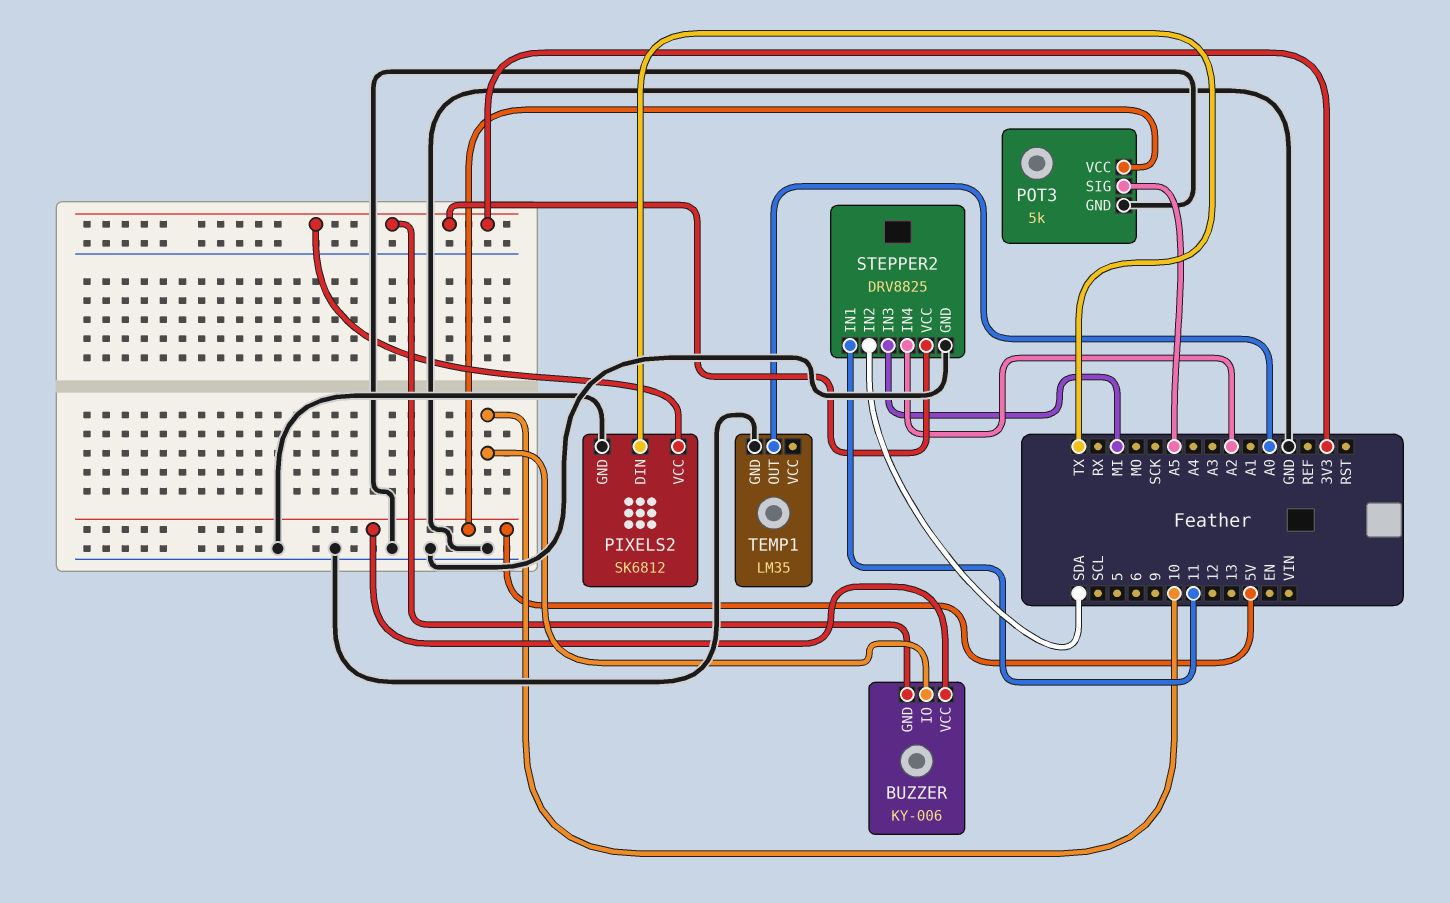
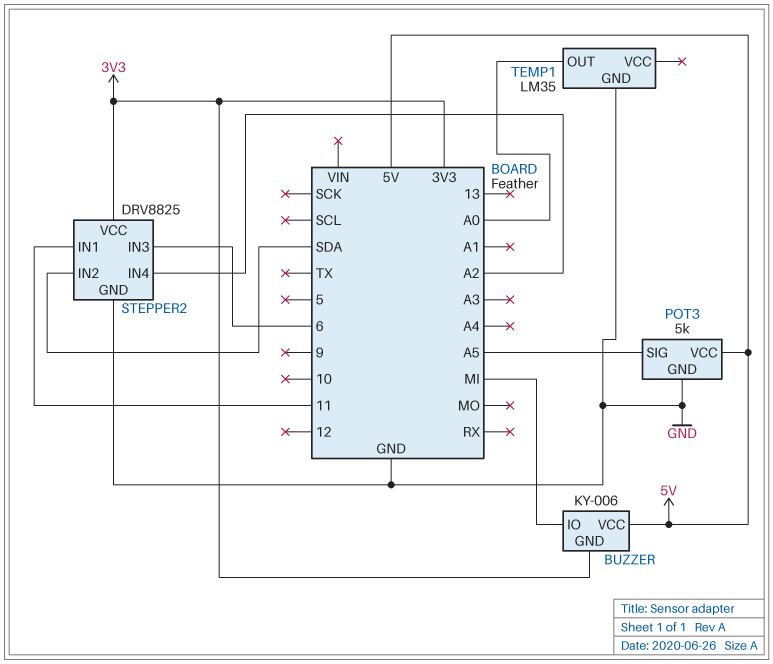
BUZZER pin IO: 10 -> MI
PIXELS2: SK6812 -> none
PIXELS2 pin DIN: TX -> none
PIXELS2 pin GND: GND -> none
PIXELS2 pin VCC: 3V3 -> none
STEPPER2 pin IN3: MI -> 6

